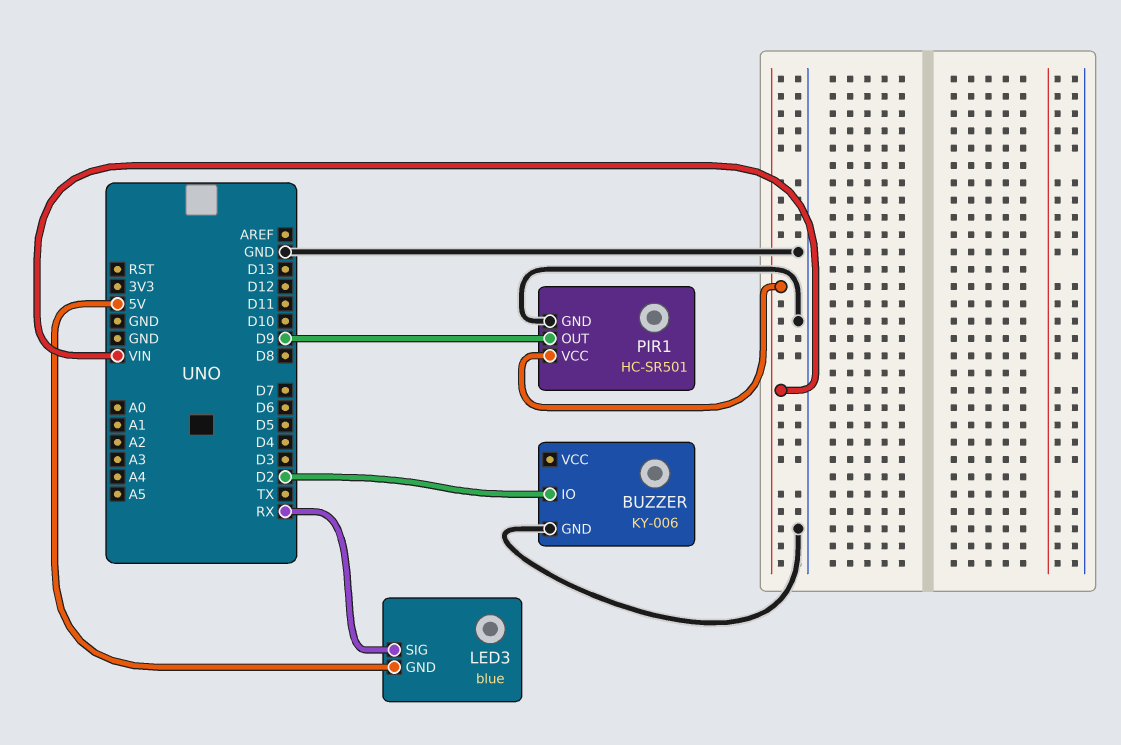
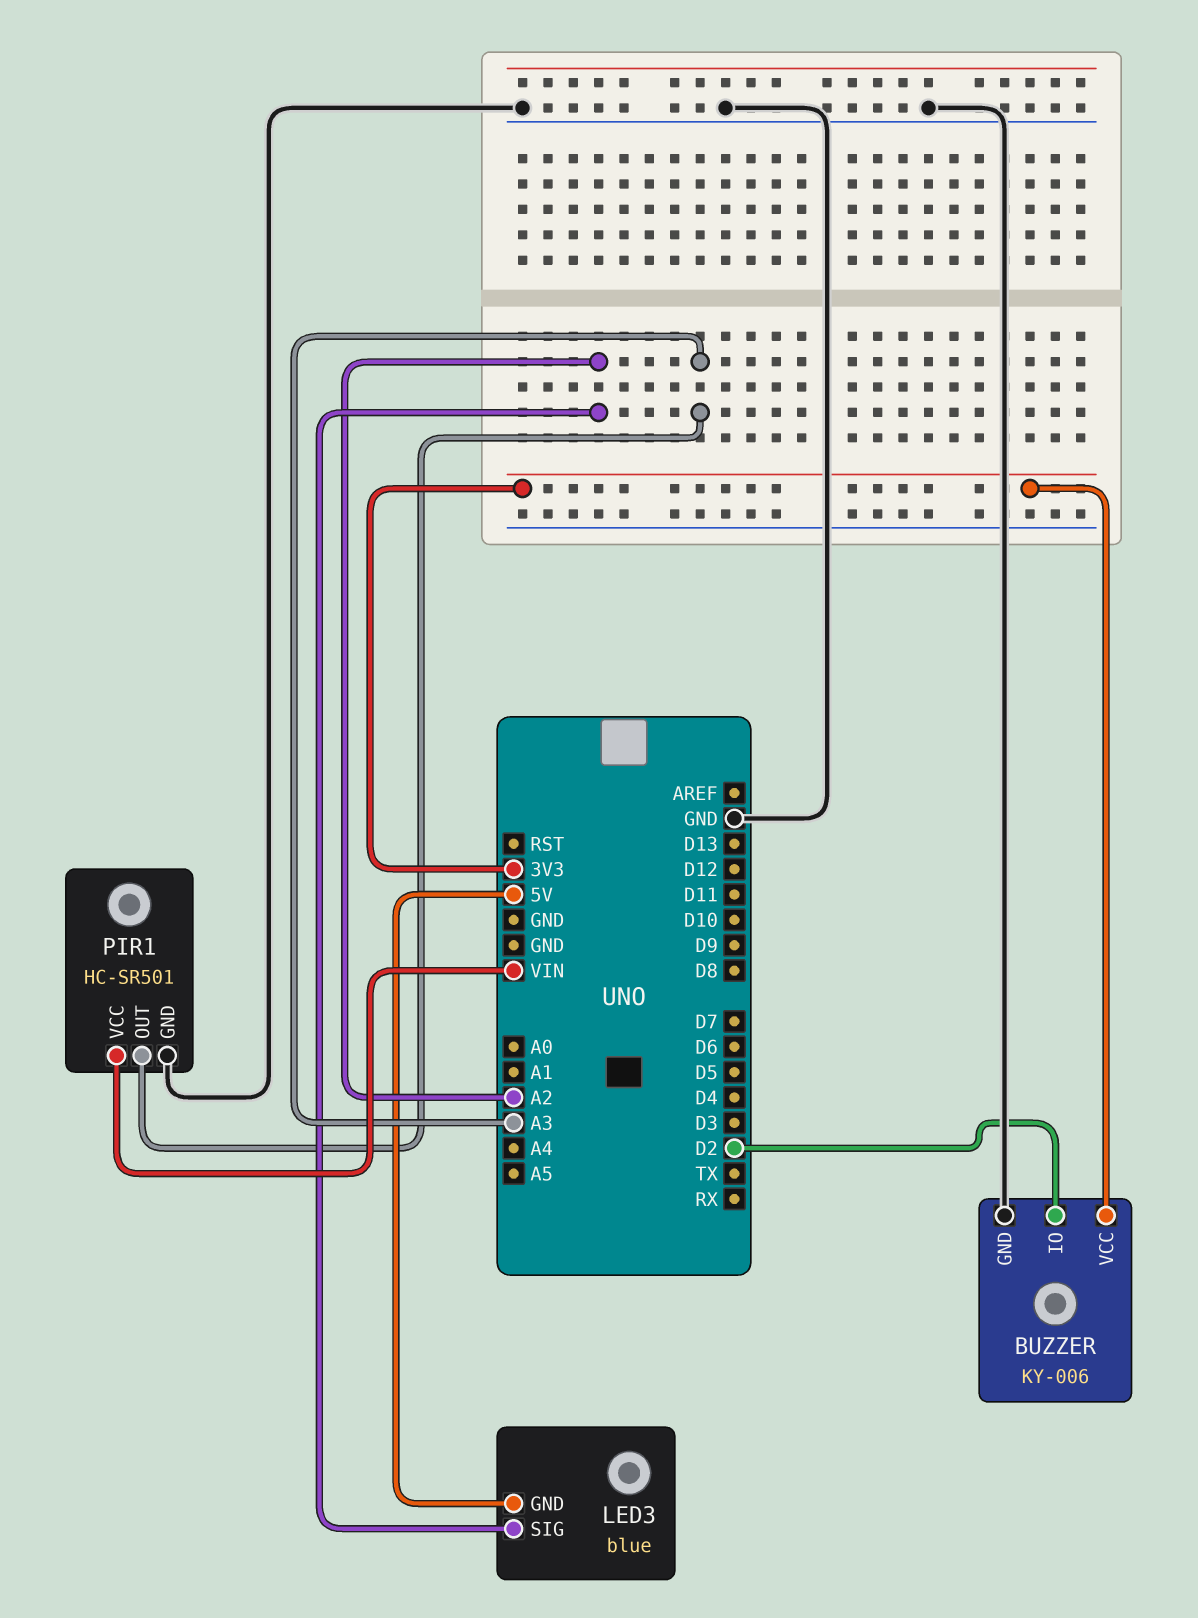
BUZZER pin VCC: none -> 3V3
LED3 pin SIG: RX -> A2
PIR1 pin OUT: D9 -> A3

